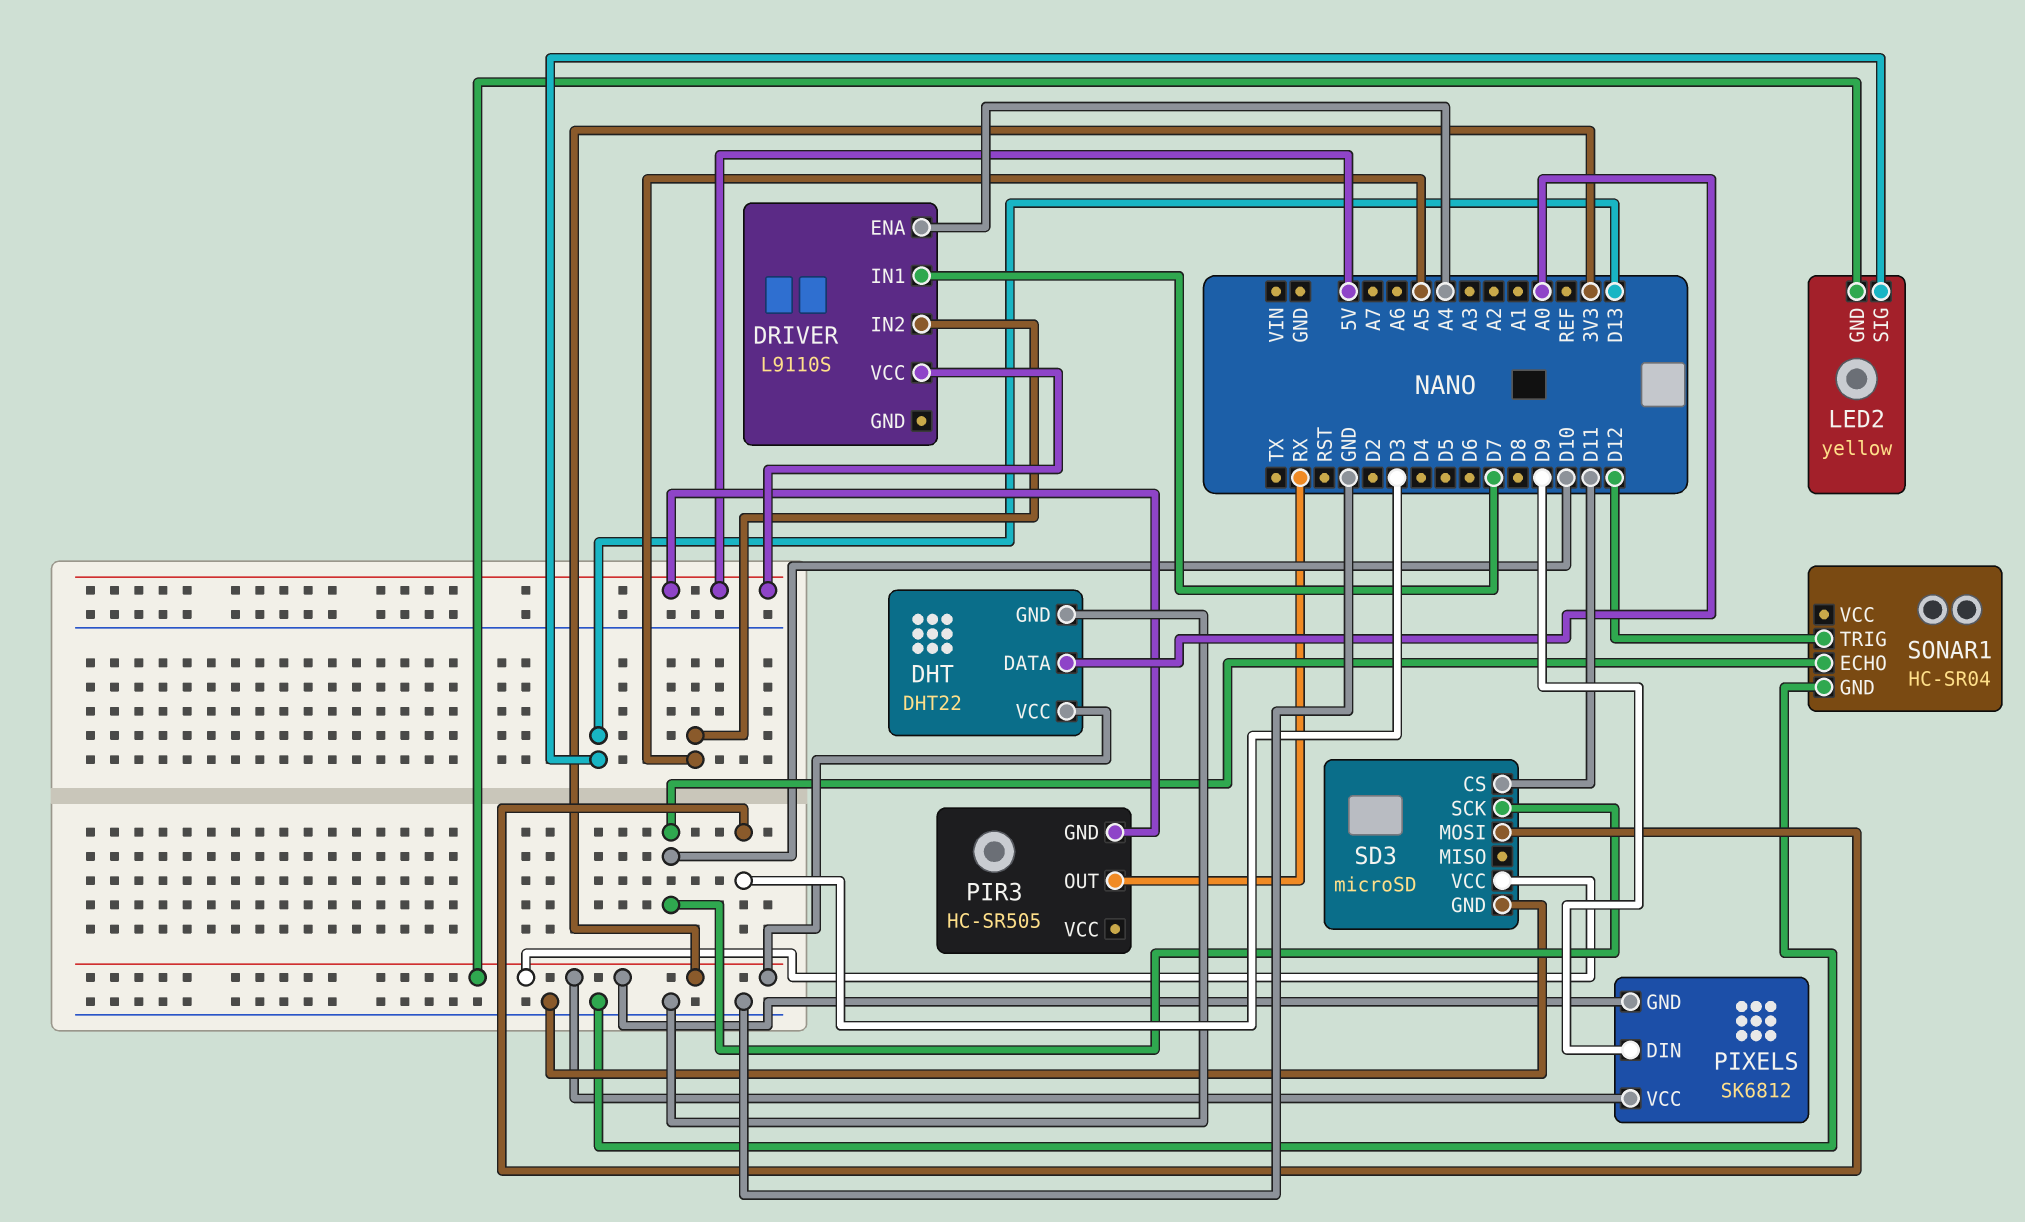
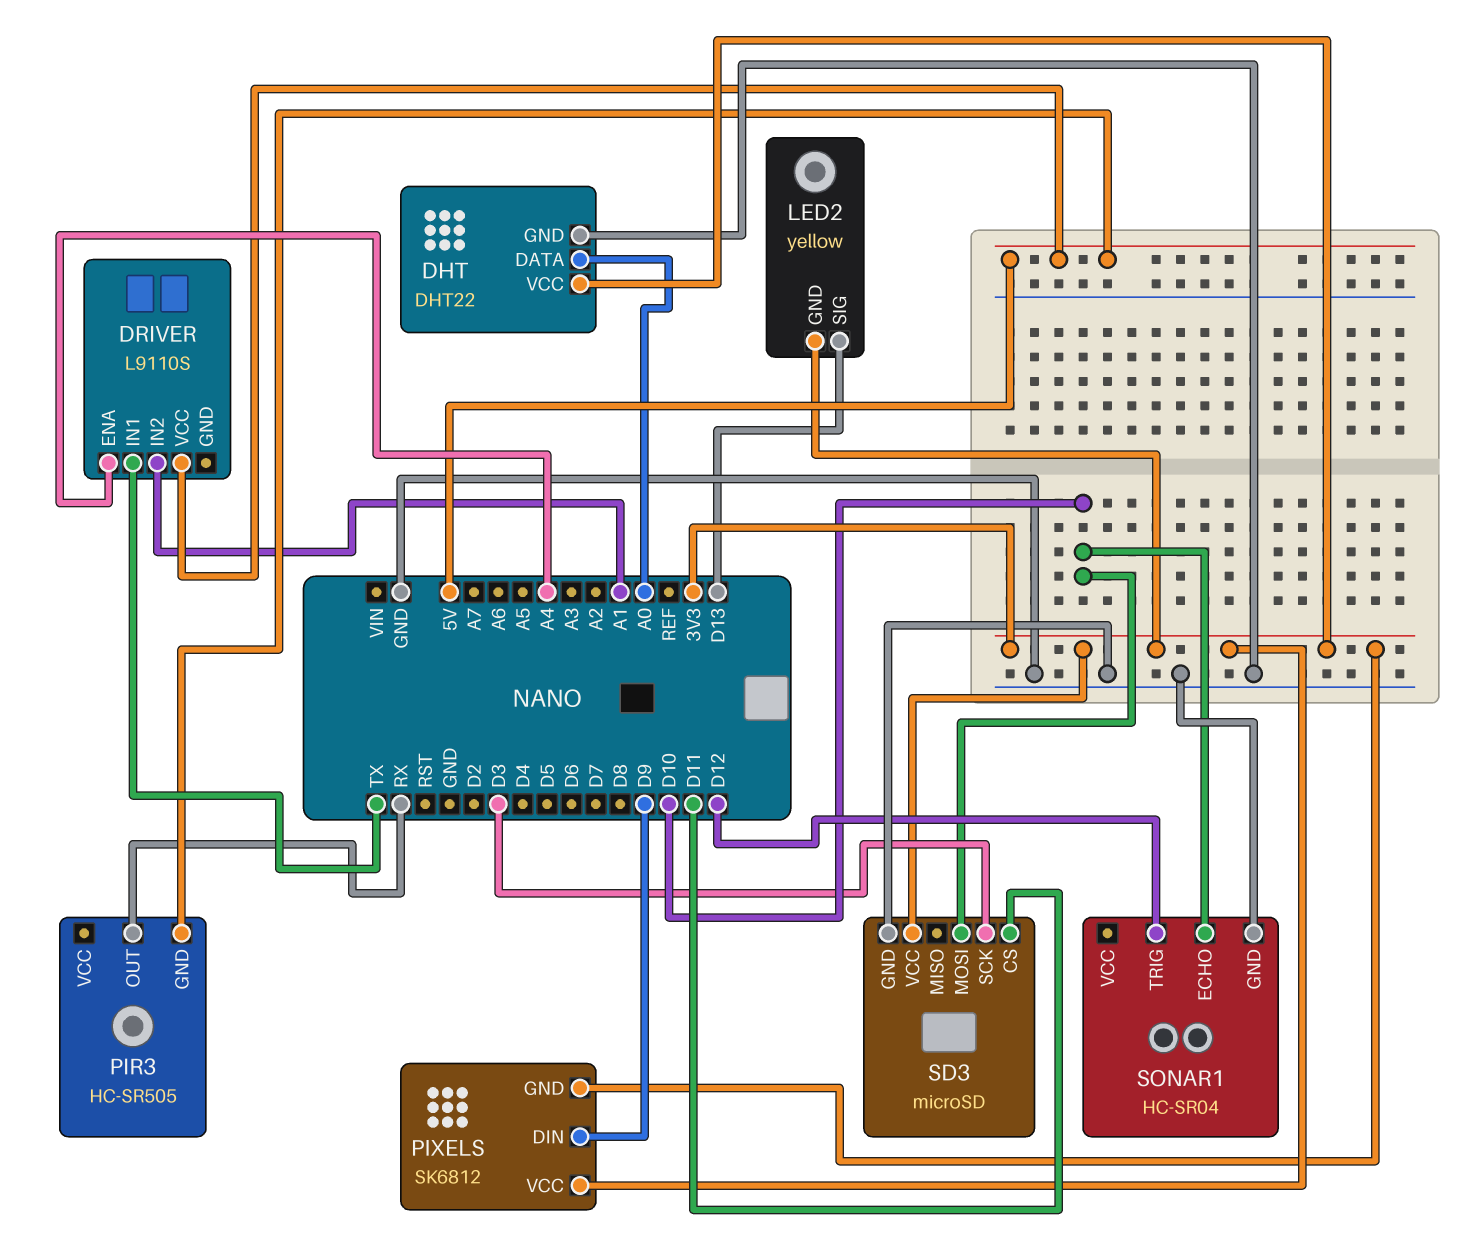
DRIVER pin IN1: D7 -> TX
DRIVER pin IN2: A5 -> A1
SD3 pin MOSI: D3 -> D10
SD3 pin SCK: D10 -> D3

